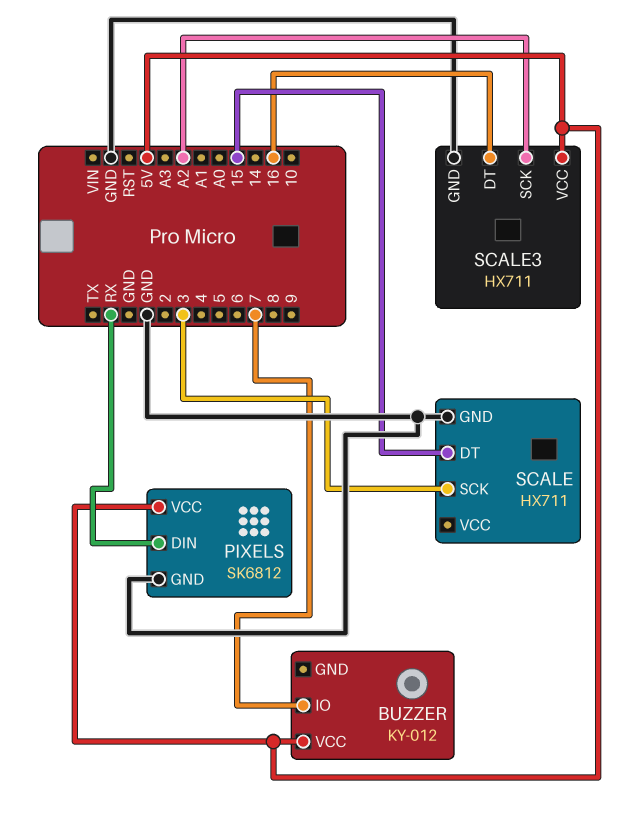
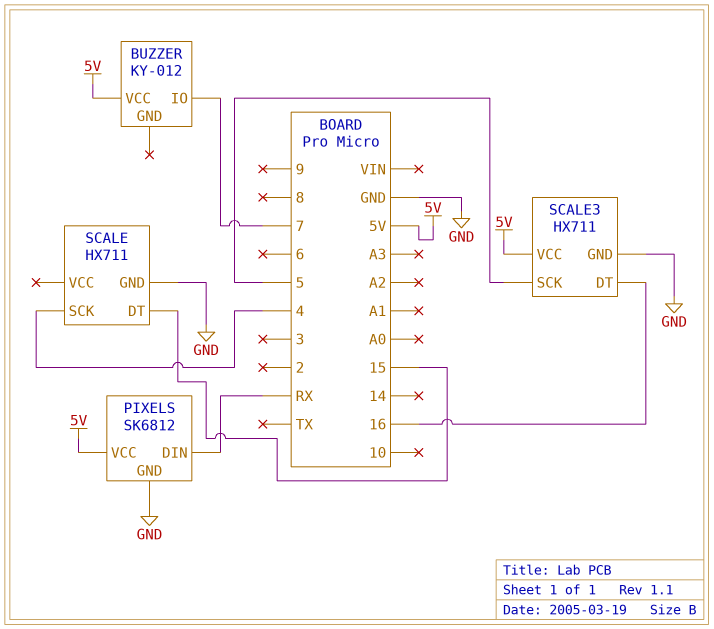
SCALE pin SCK: 3 -> 4
SCALE3 pin SCK: A2 -> 5

